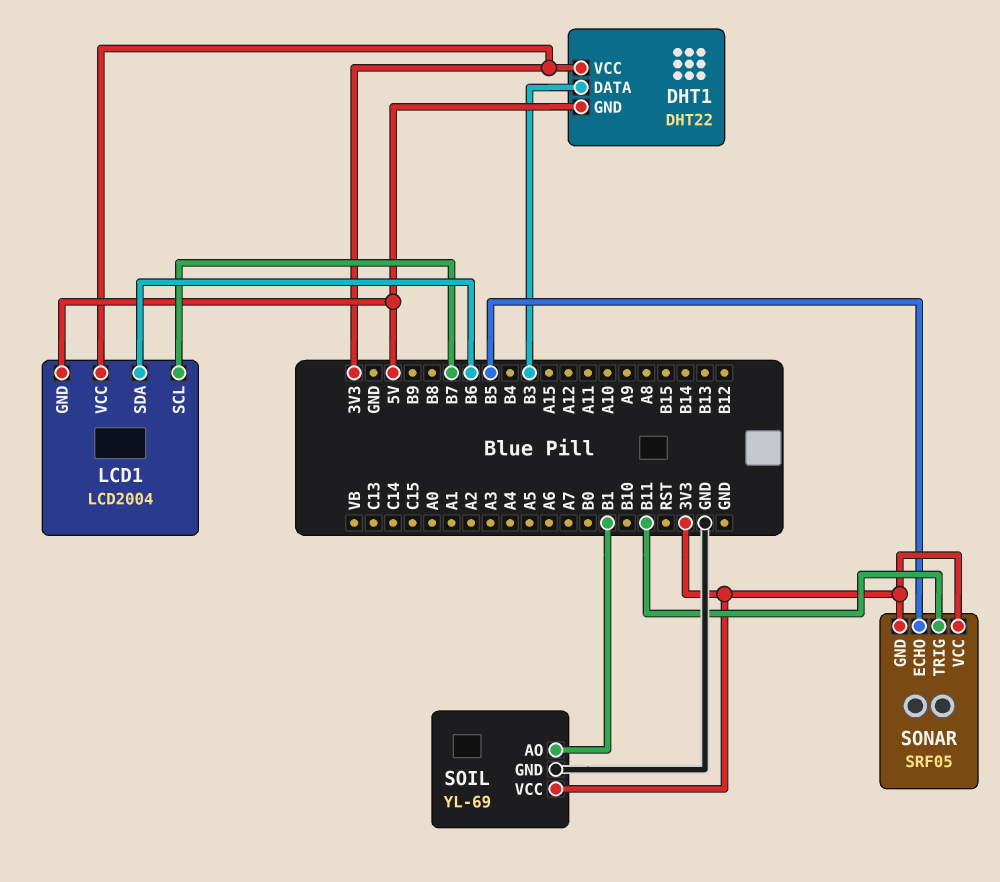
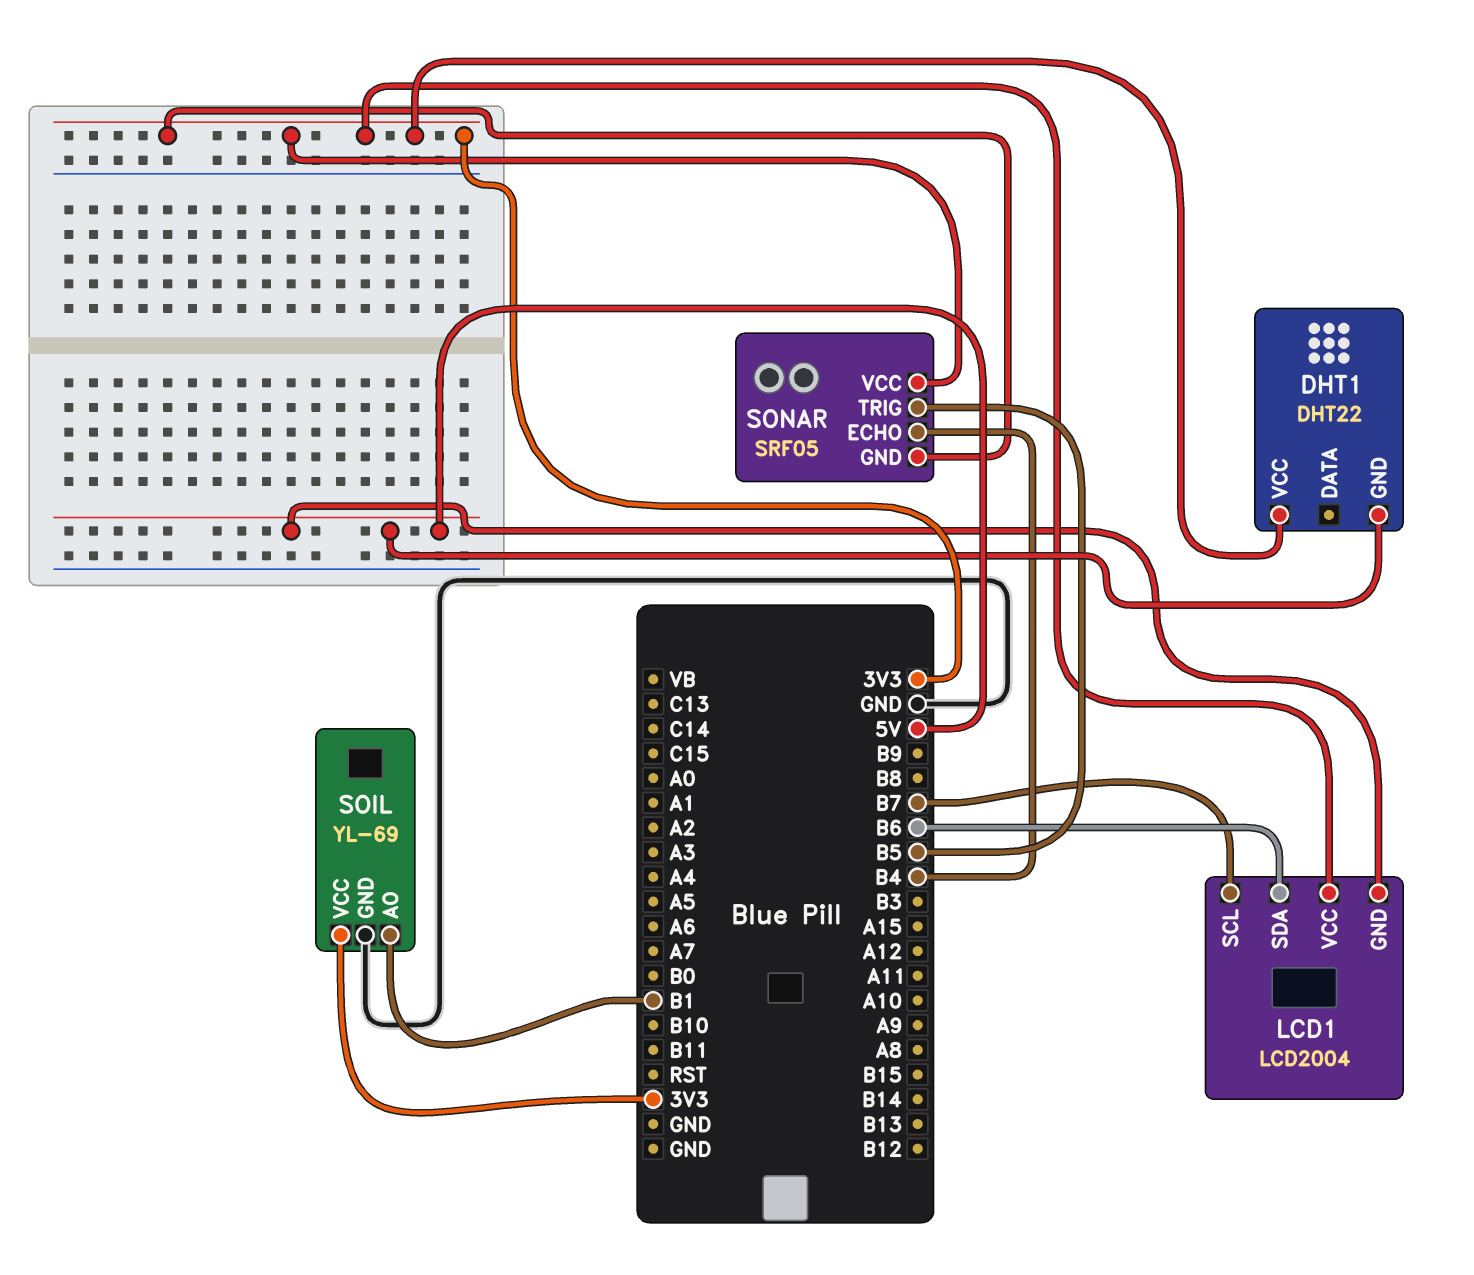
DHT1 pin DATA: B3 -> none
SONAR pin ECHO: B5 -> B4
SONAR pin TRIG: B11 -> B5

